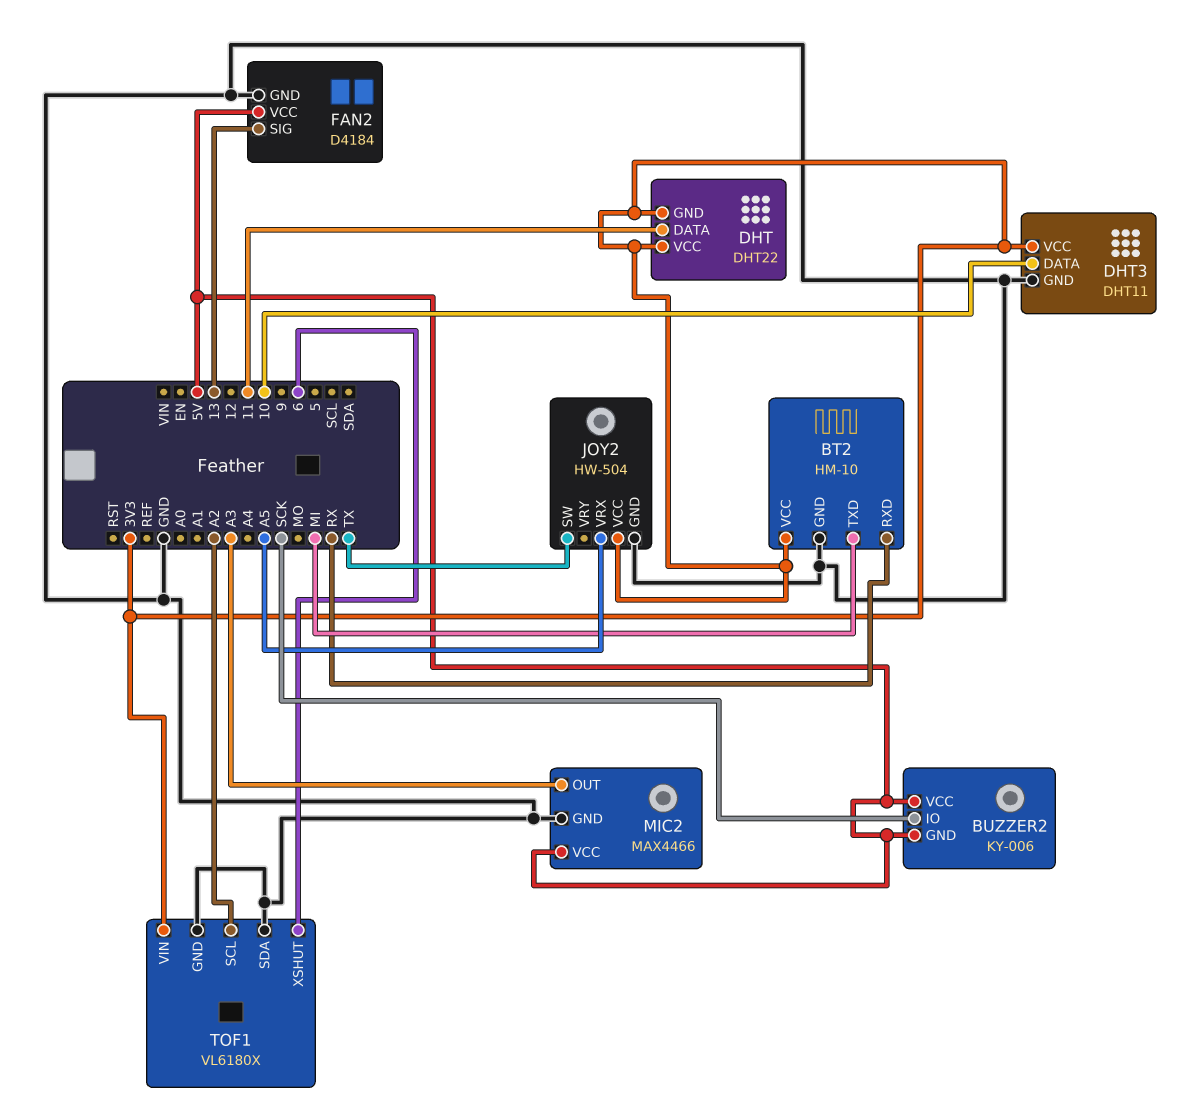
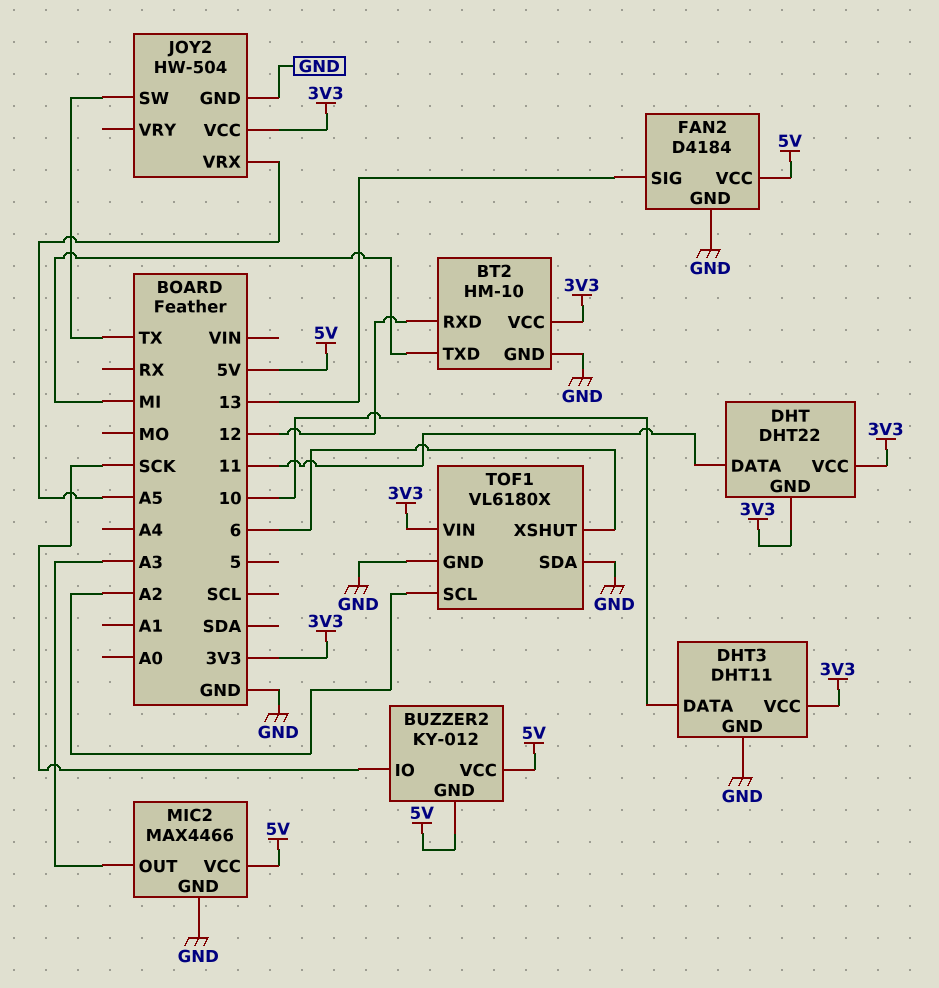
BT2 pin RXD: RX -> 12
BUZZER2: KY-006 -> KY-012

